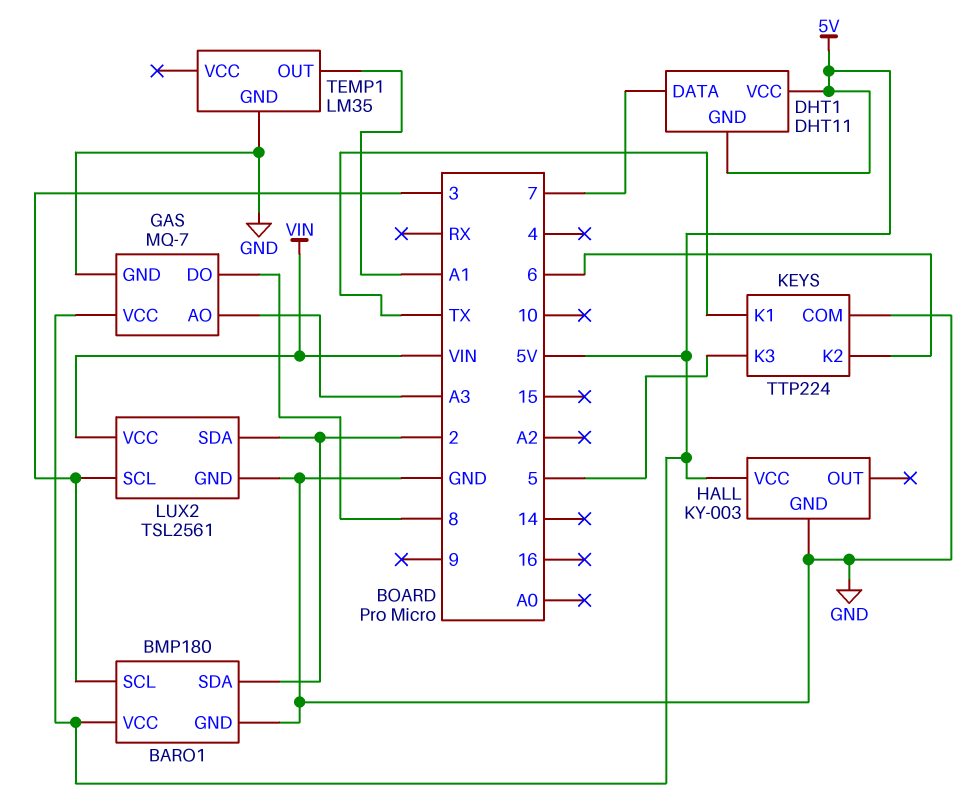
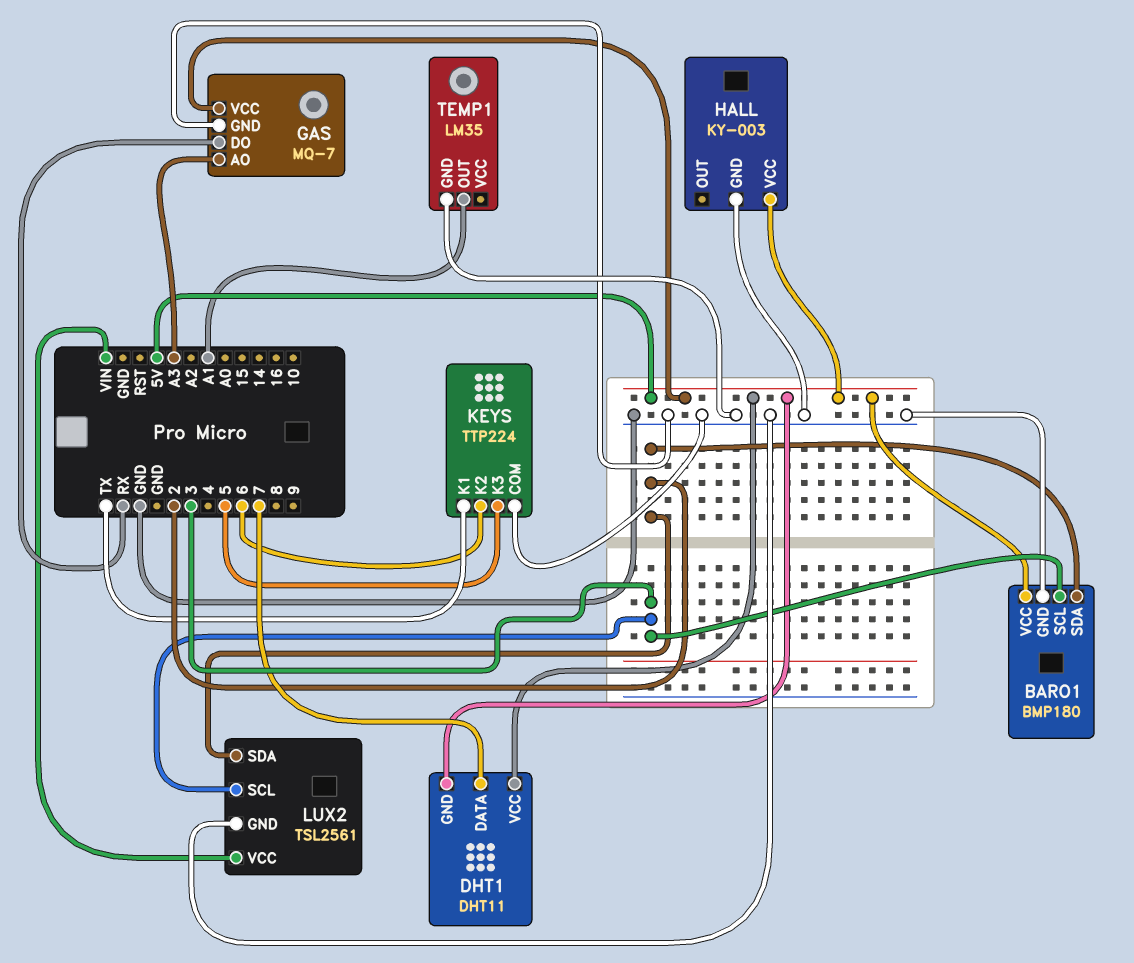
GAS pin DO: 8 -> RX

